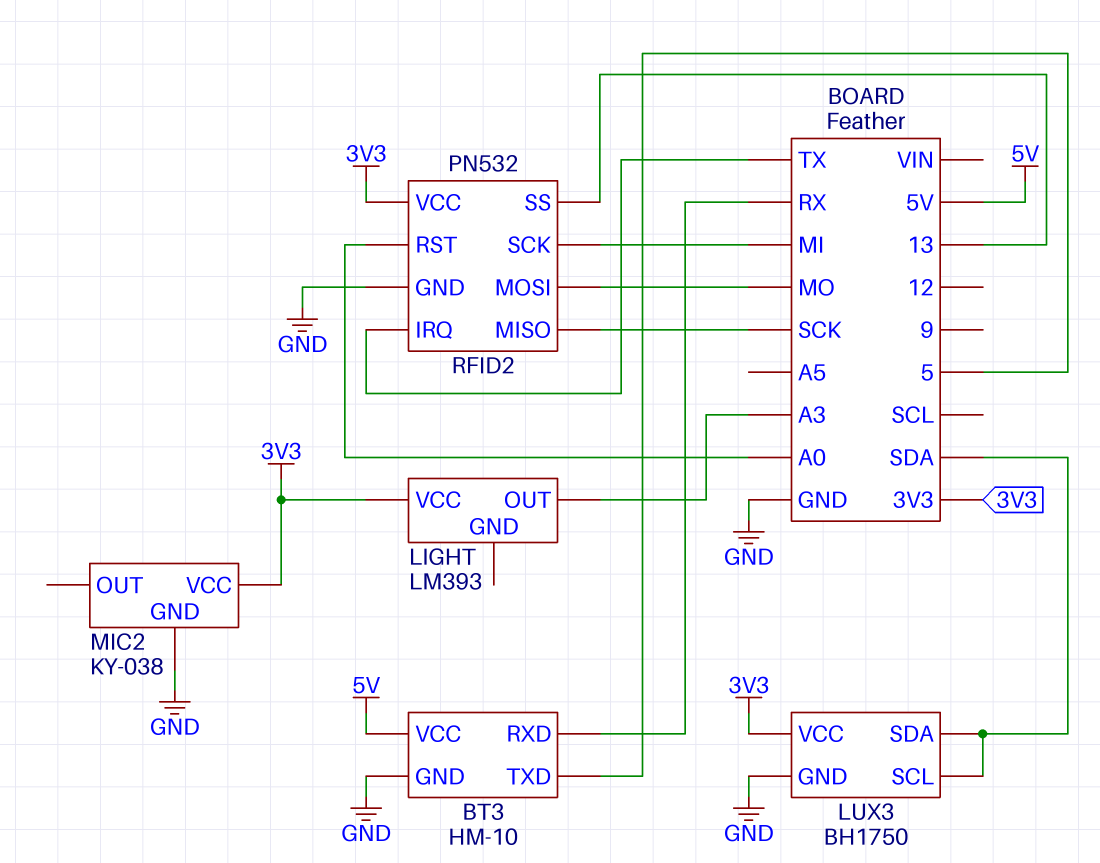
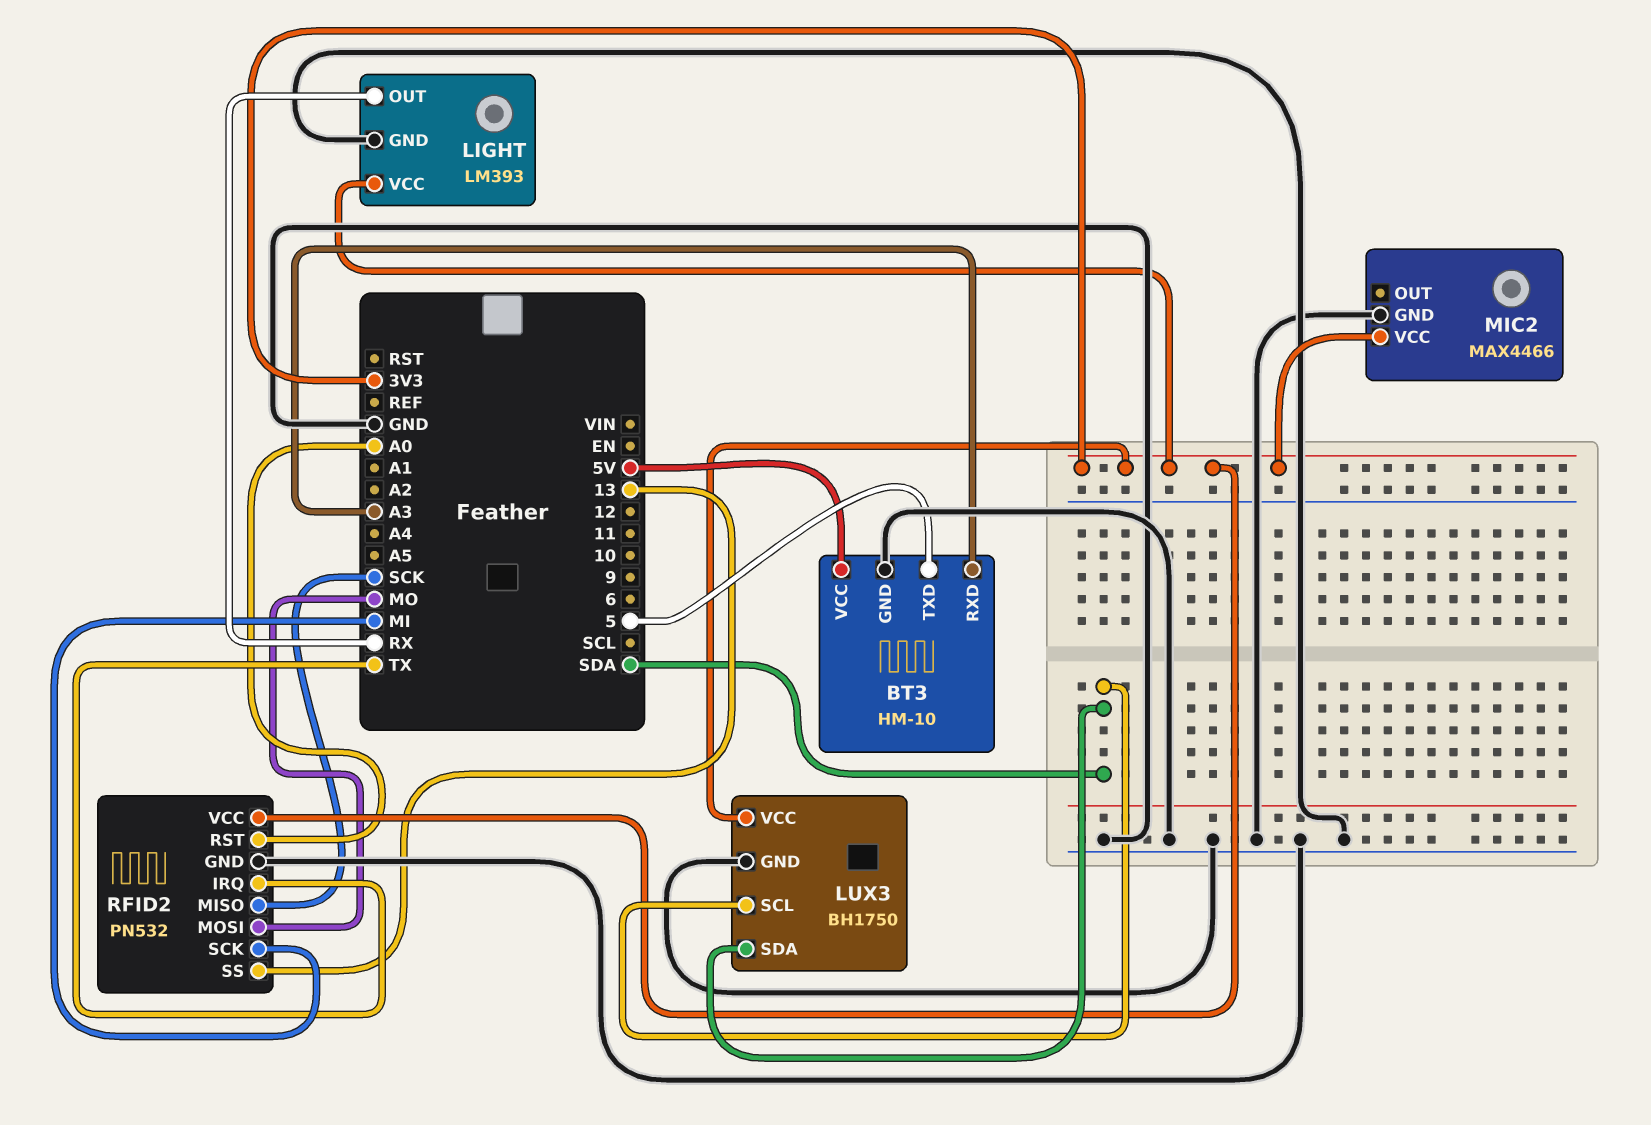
BT3 pin RXD: RX -> A3
LIGHT pin GND: none -> GND
LIGHT pin OUT: A3 -> RX
MIC2: KY-038 -> MAX4466

